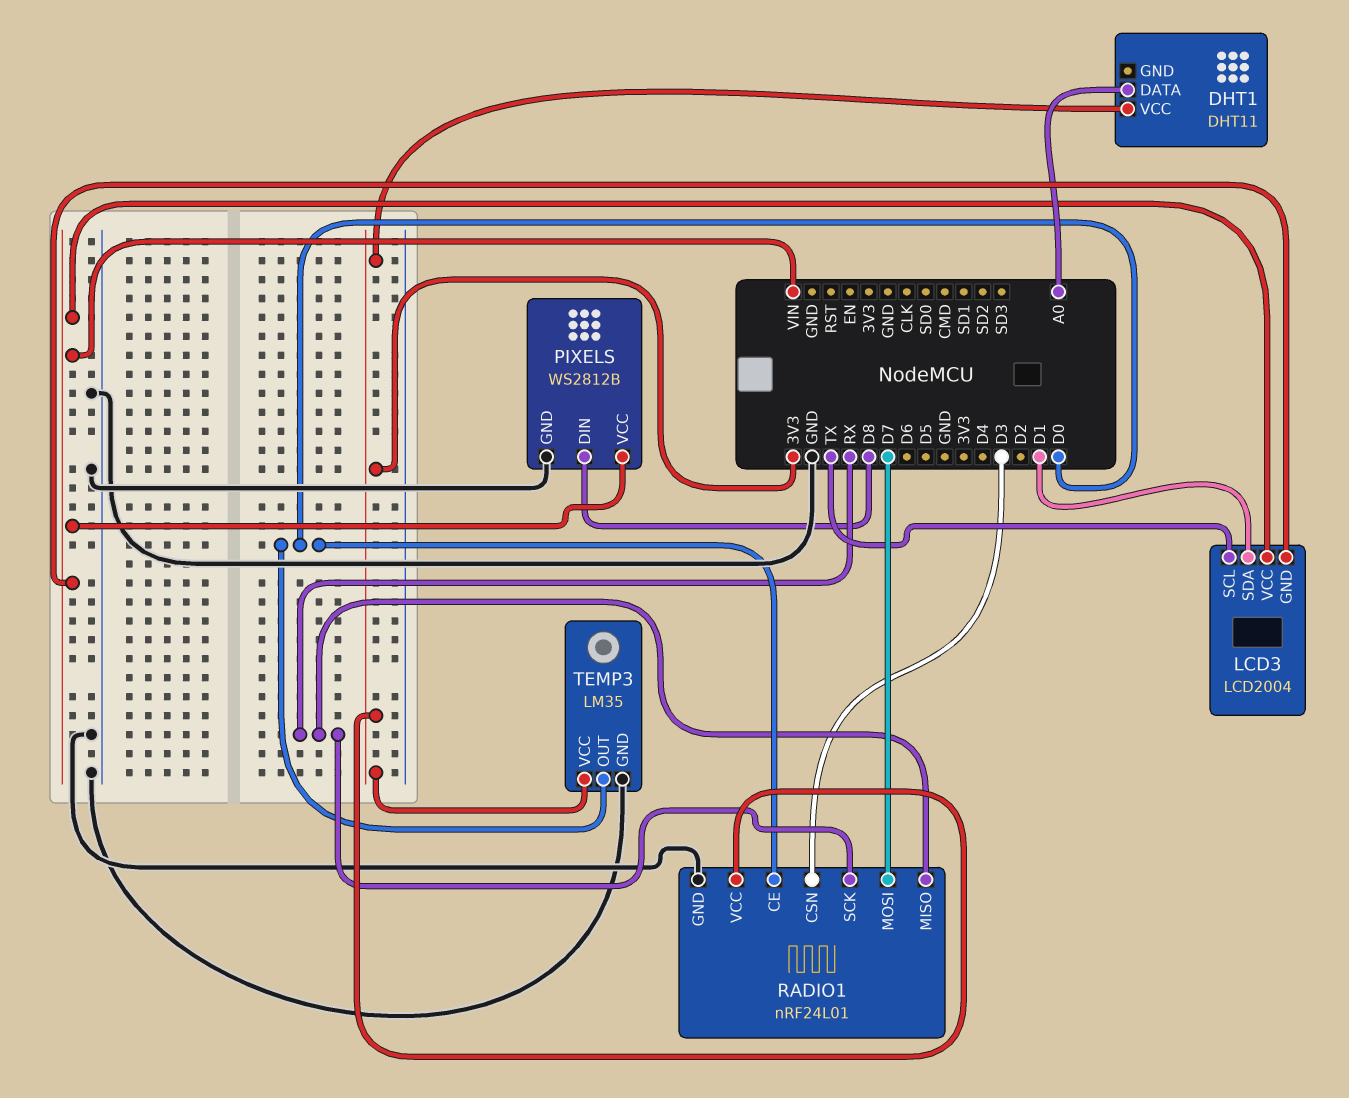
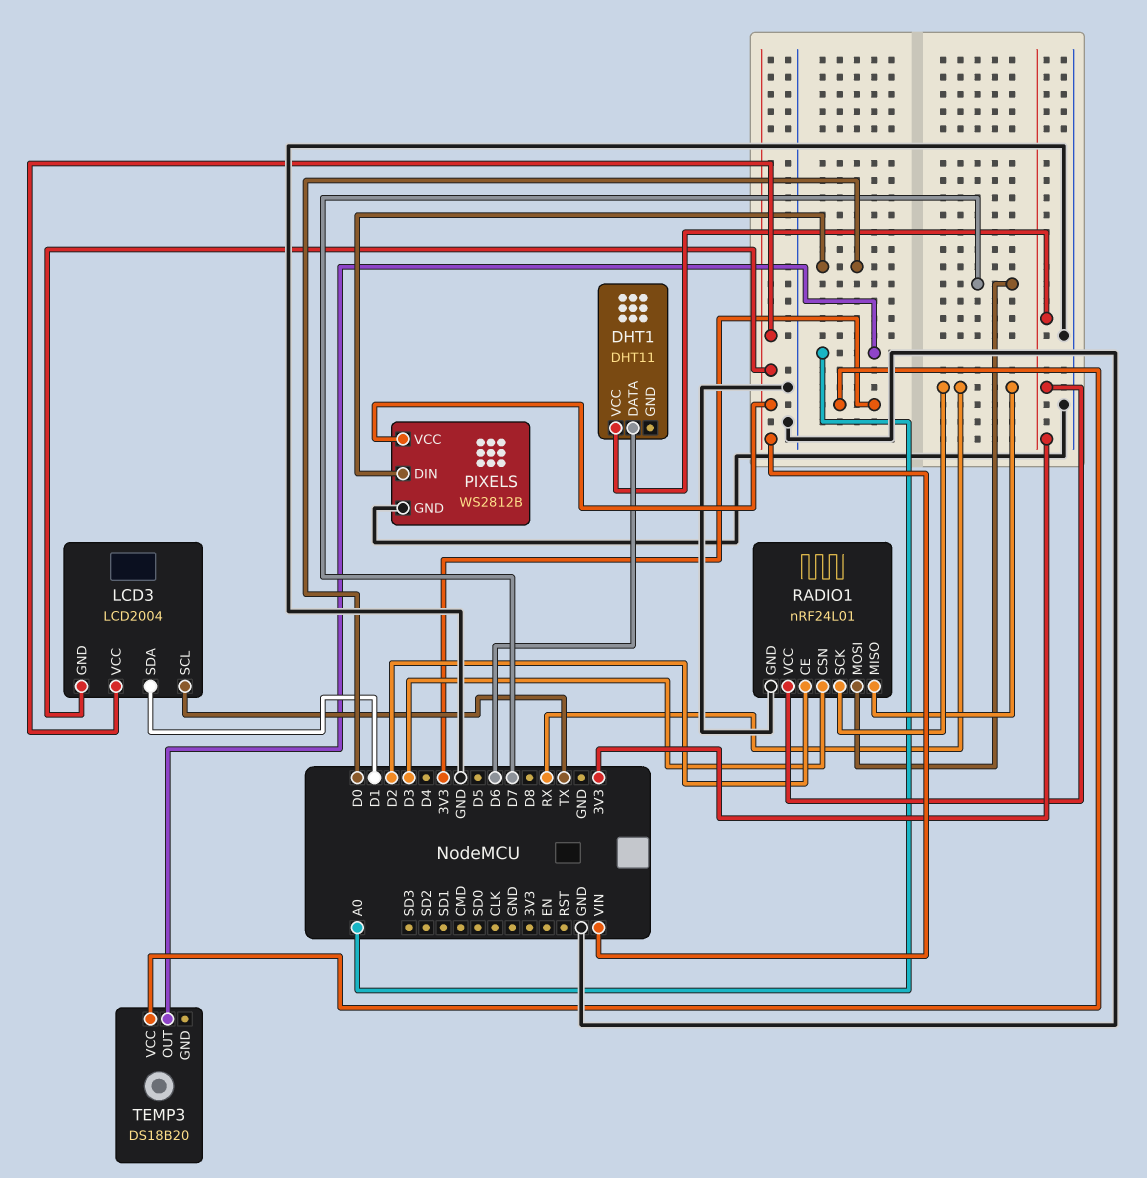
DHT1 pin DATA: A0 -> D6
PIXELS pin DIN: D8 -> D0
RADIO1 pin CE: D0 -> D2
TEMP3: LM35 -> DS18B20
TEMP3 pin GND: GND -> none
TEMP3 pin OUT: D0 -> A0

